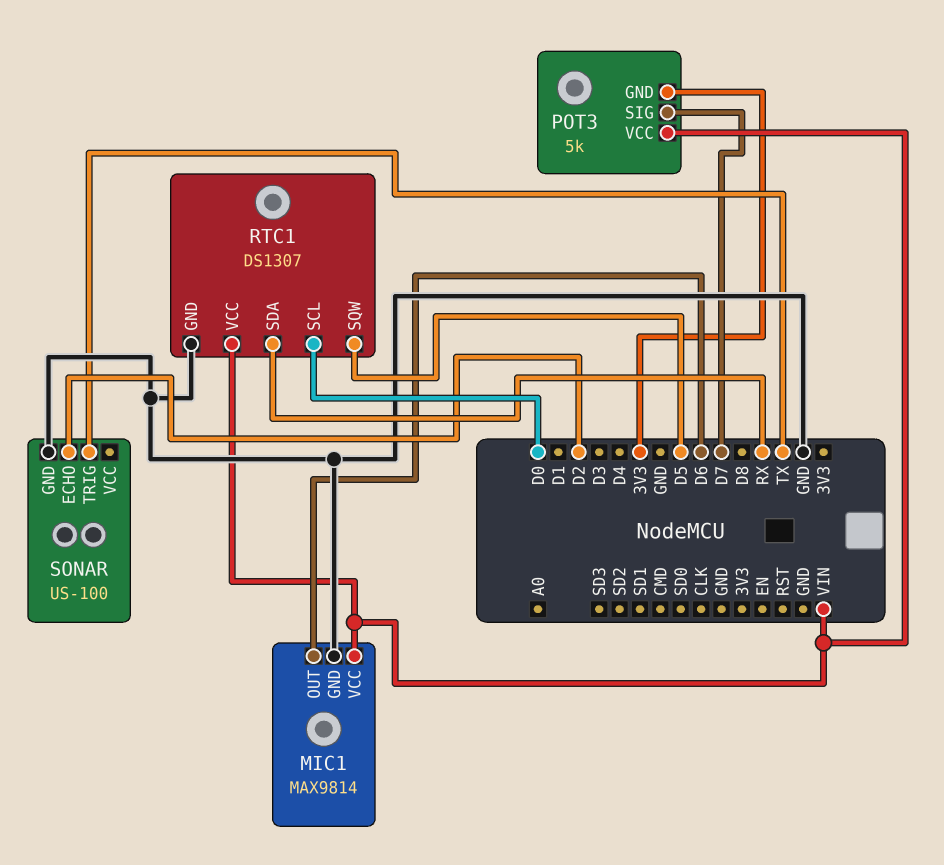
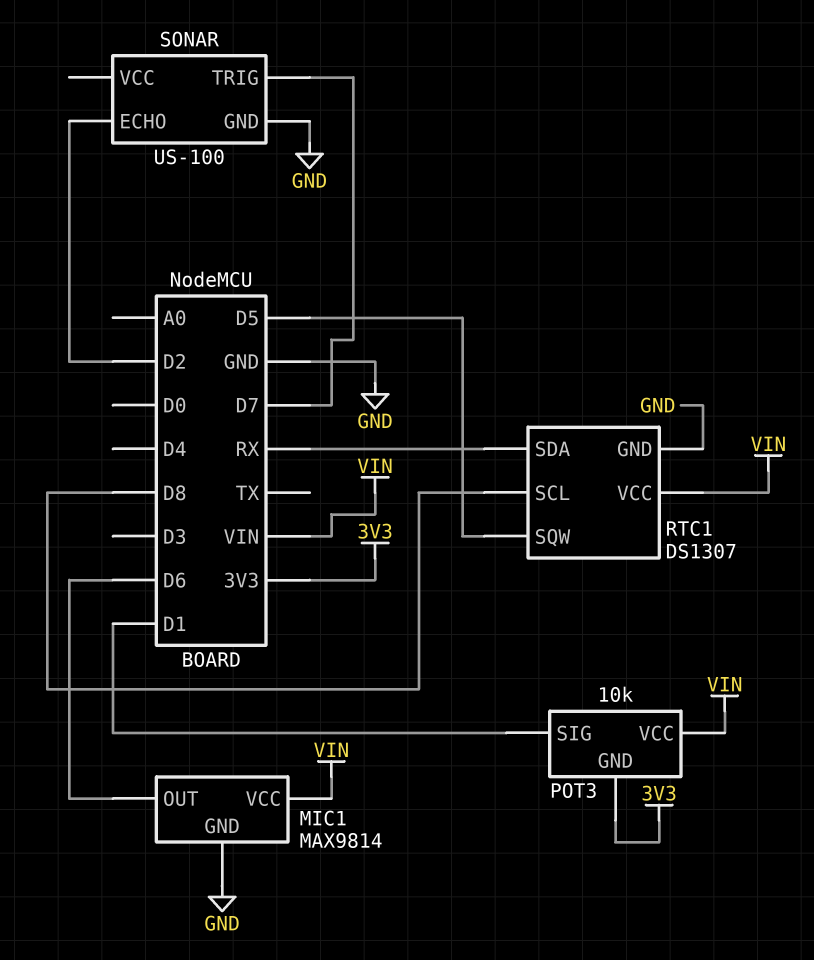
POT3: 5k -> 10k
POT3 pin SIG: D7 -> D1
RTC1 pin SCL: D0 -> D8
SONAR pin TRIG: TX -> D7

